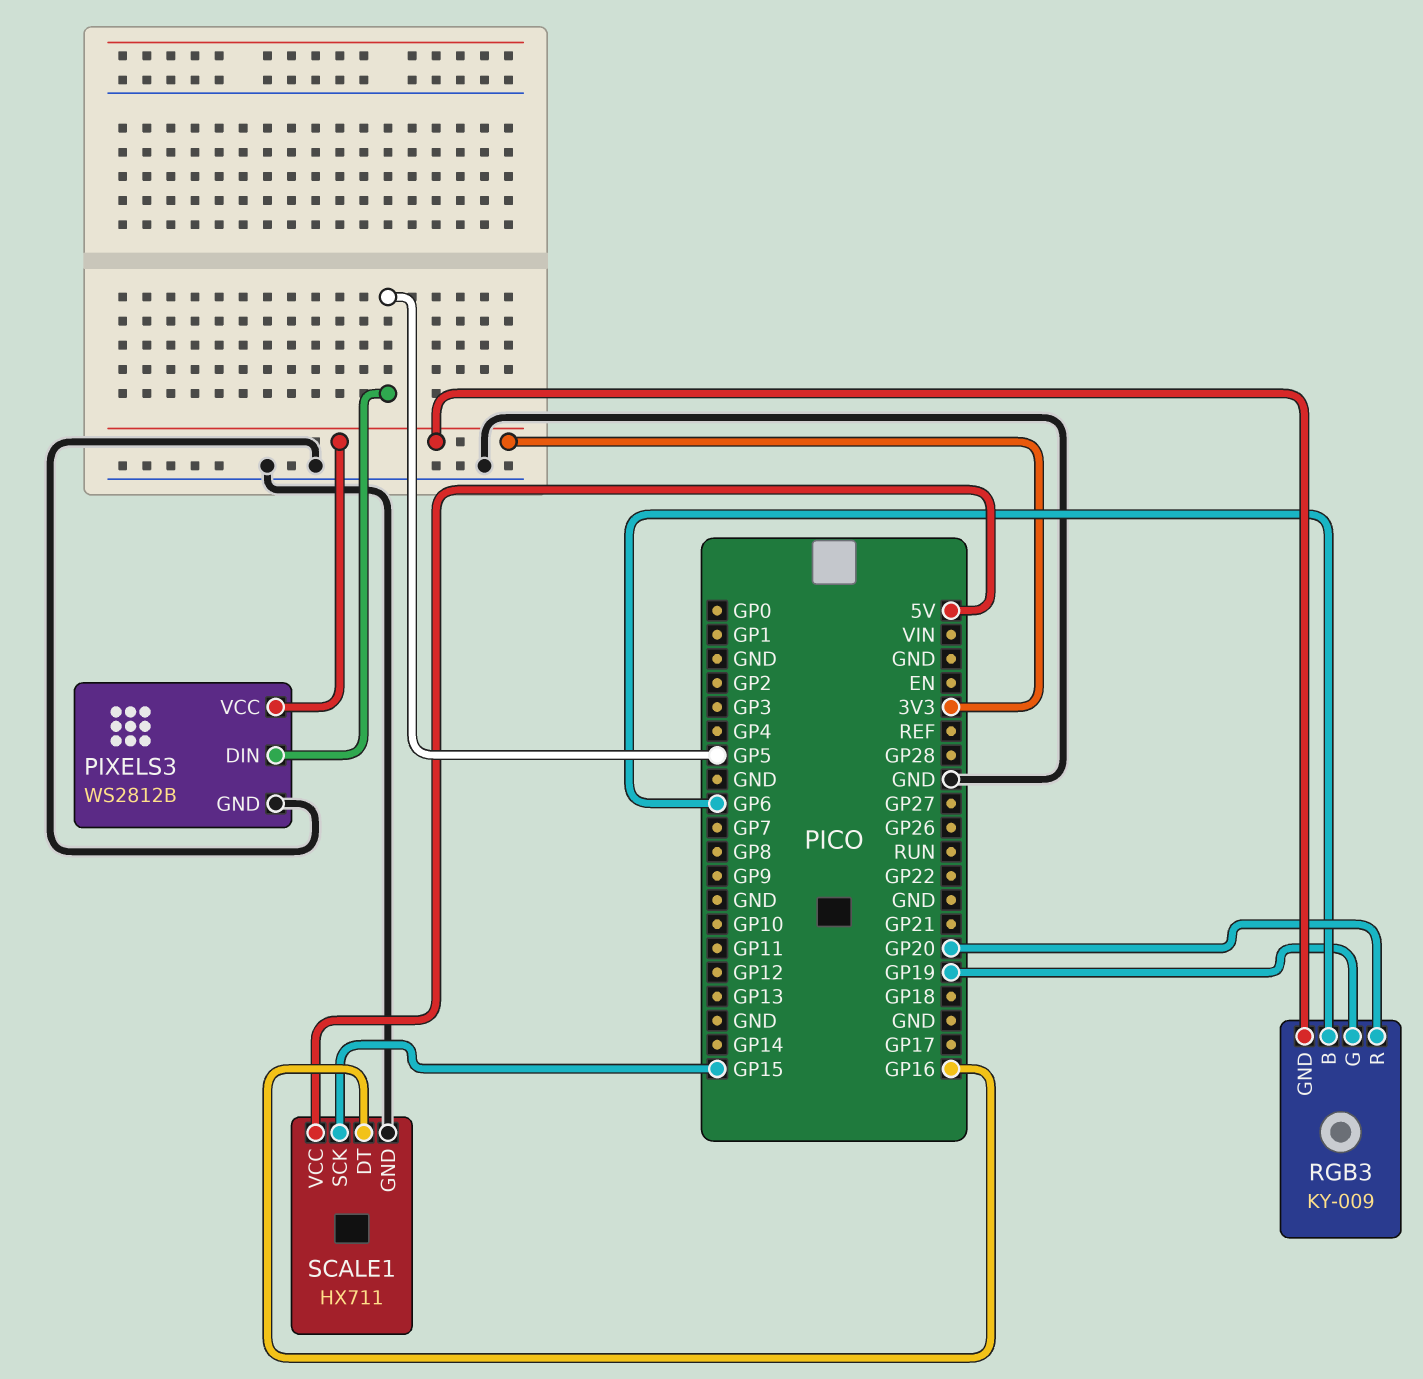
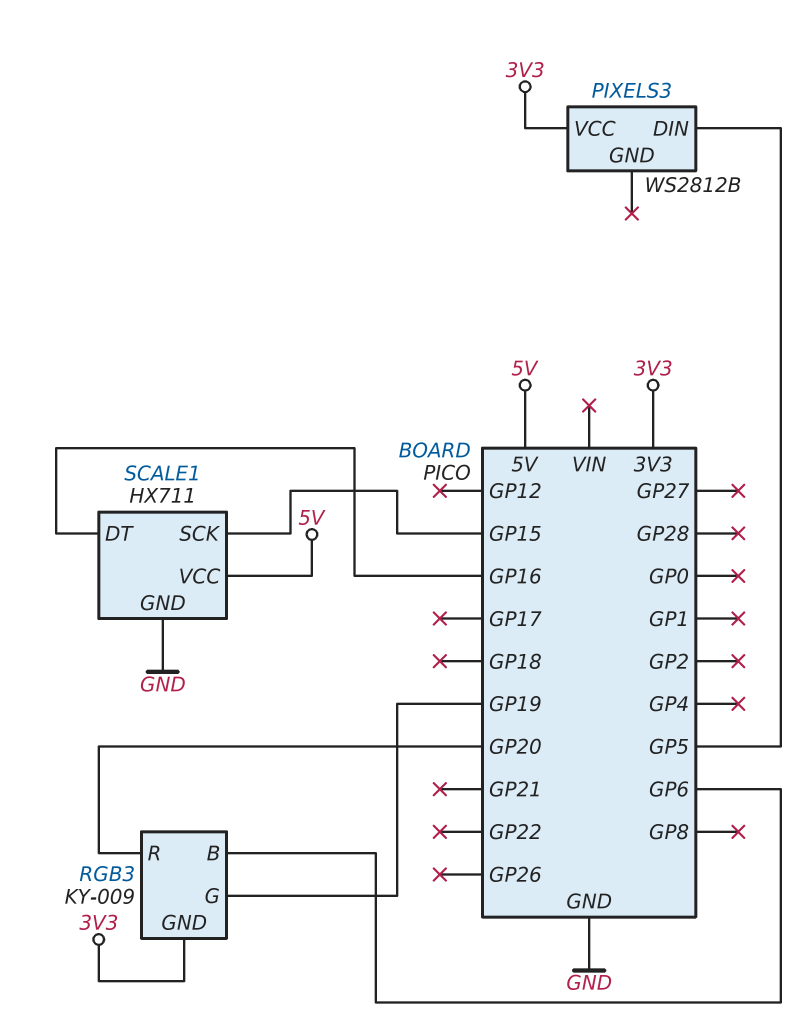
PIXELS3 pin GND: GND -> none

